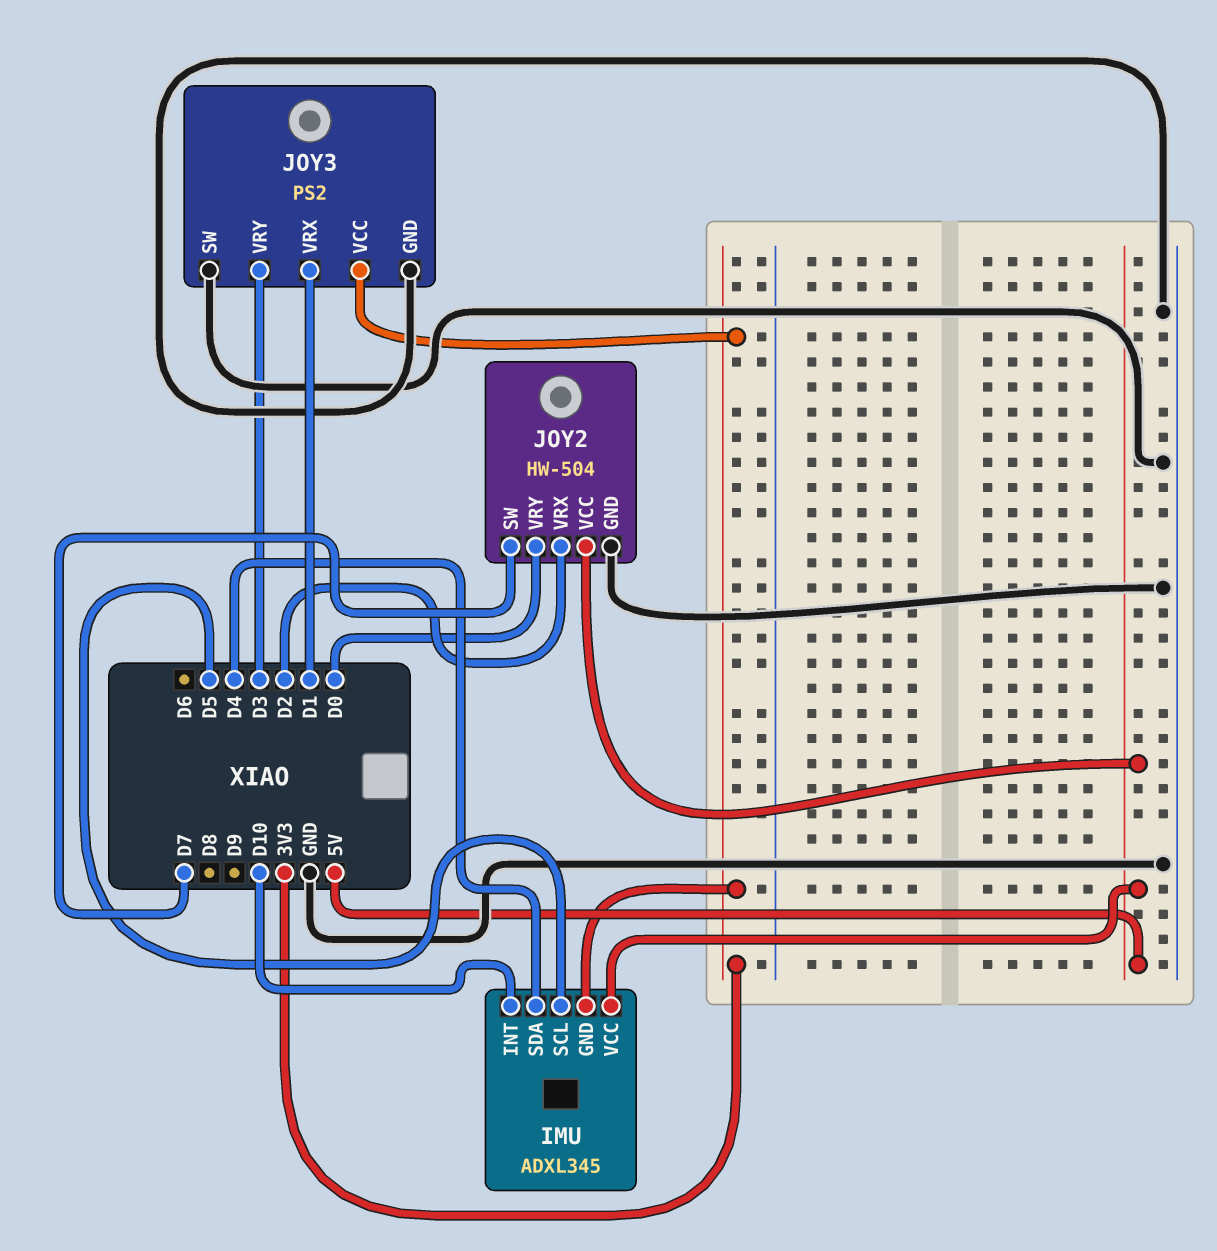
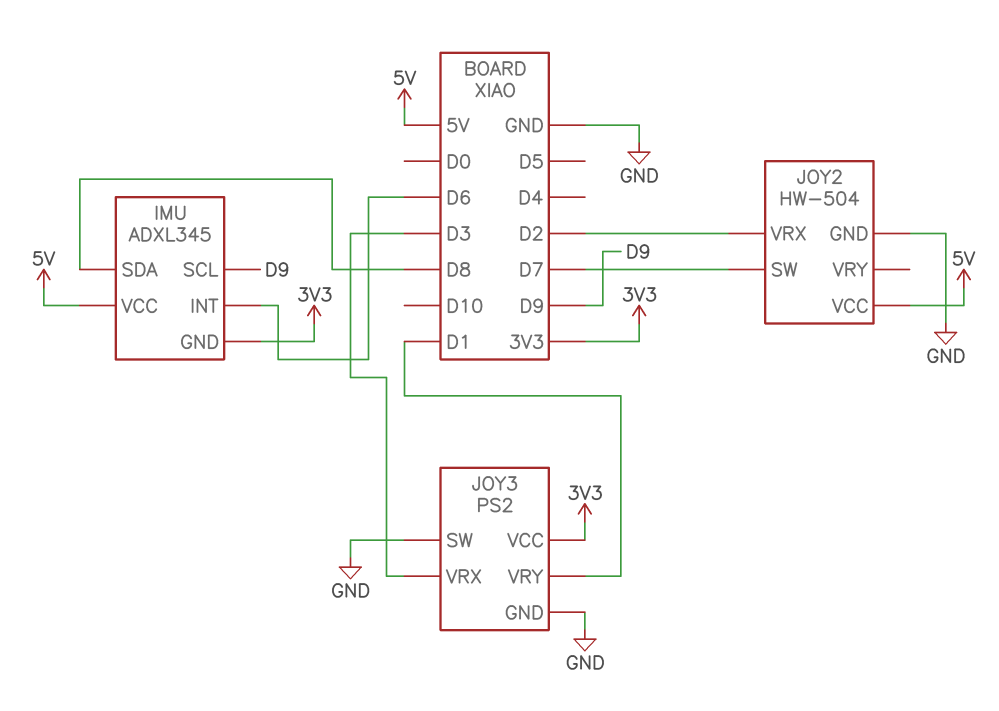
IMU pin INT: D10 -> D6
IMU pin SCL: D5 -> D9
IMU pin SDA: D4 -> D8
JOY2 pin VRY: D0 -> none
JOY3 pin VRX: D1 -> D3
JOY3 pin VRY: D3 -> D1

